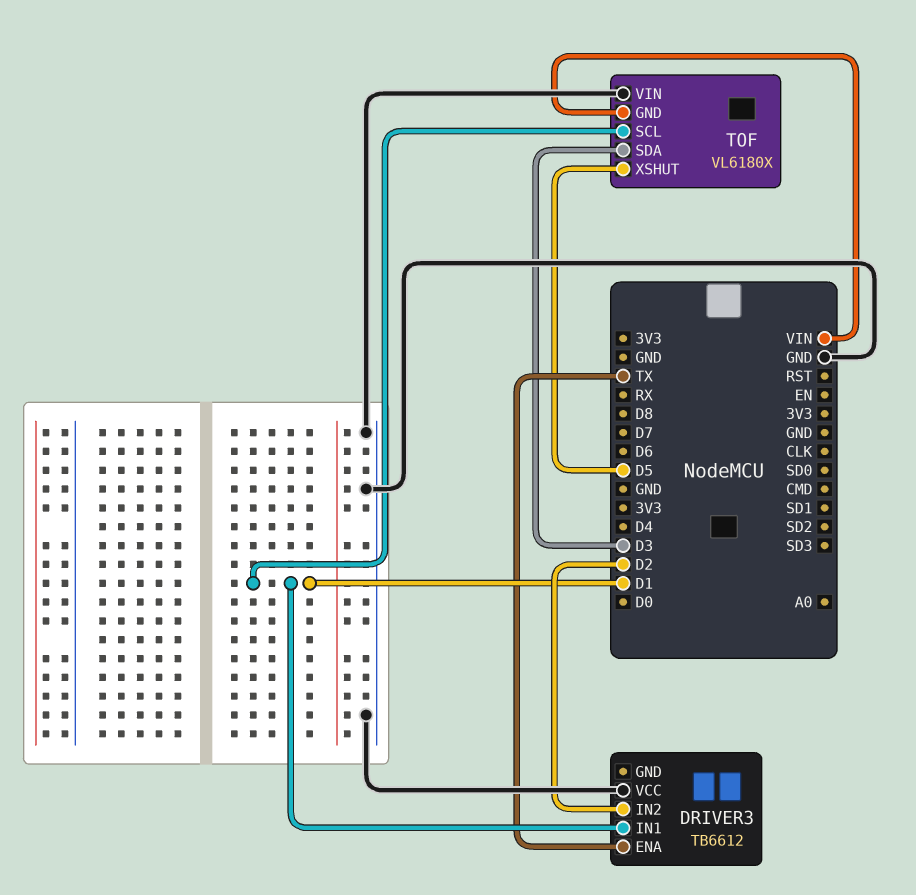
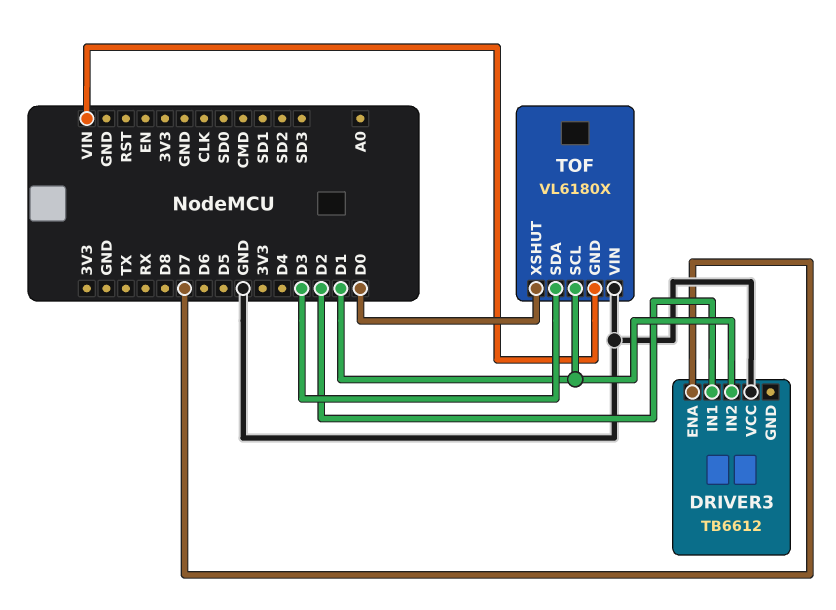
DRIVER3 pin ENA: TX -> D7
DRIVER3 pin IN1: D1 -> D2
DRIVER3 pin IN2: D2 -> D1
TOF pin XSHUT: D5 -> D0

